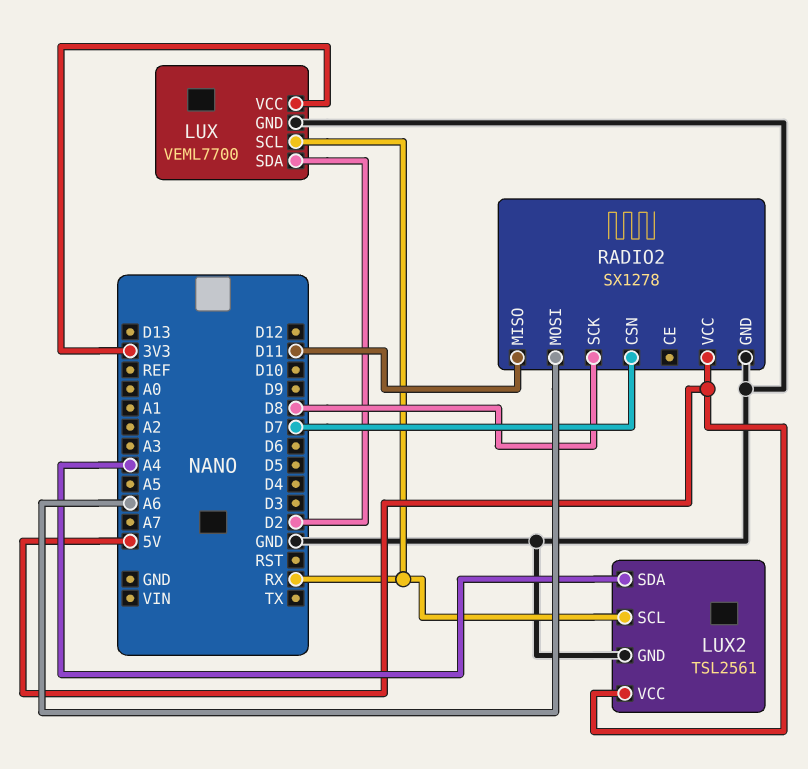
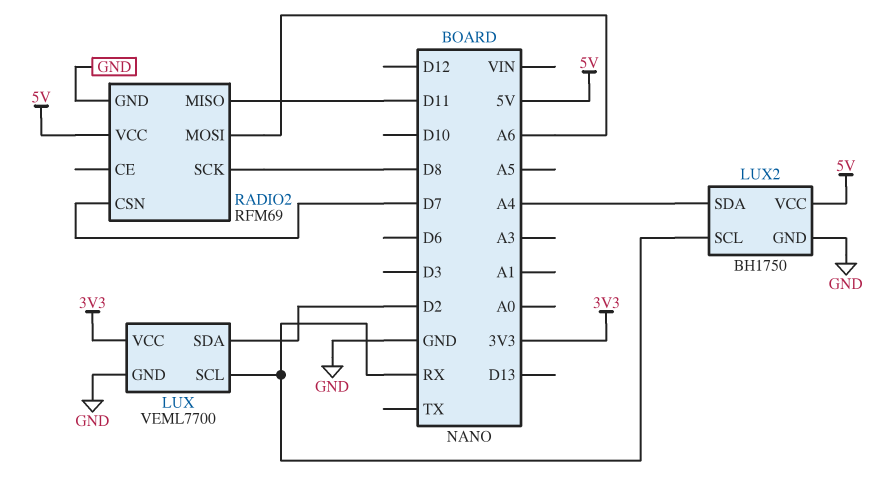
LUX2: TSL2561 -> BH1750
RADIO2: SX1278 -> RFM69

